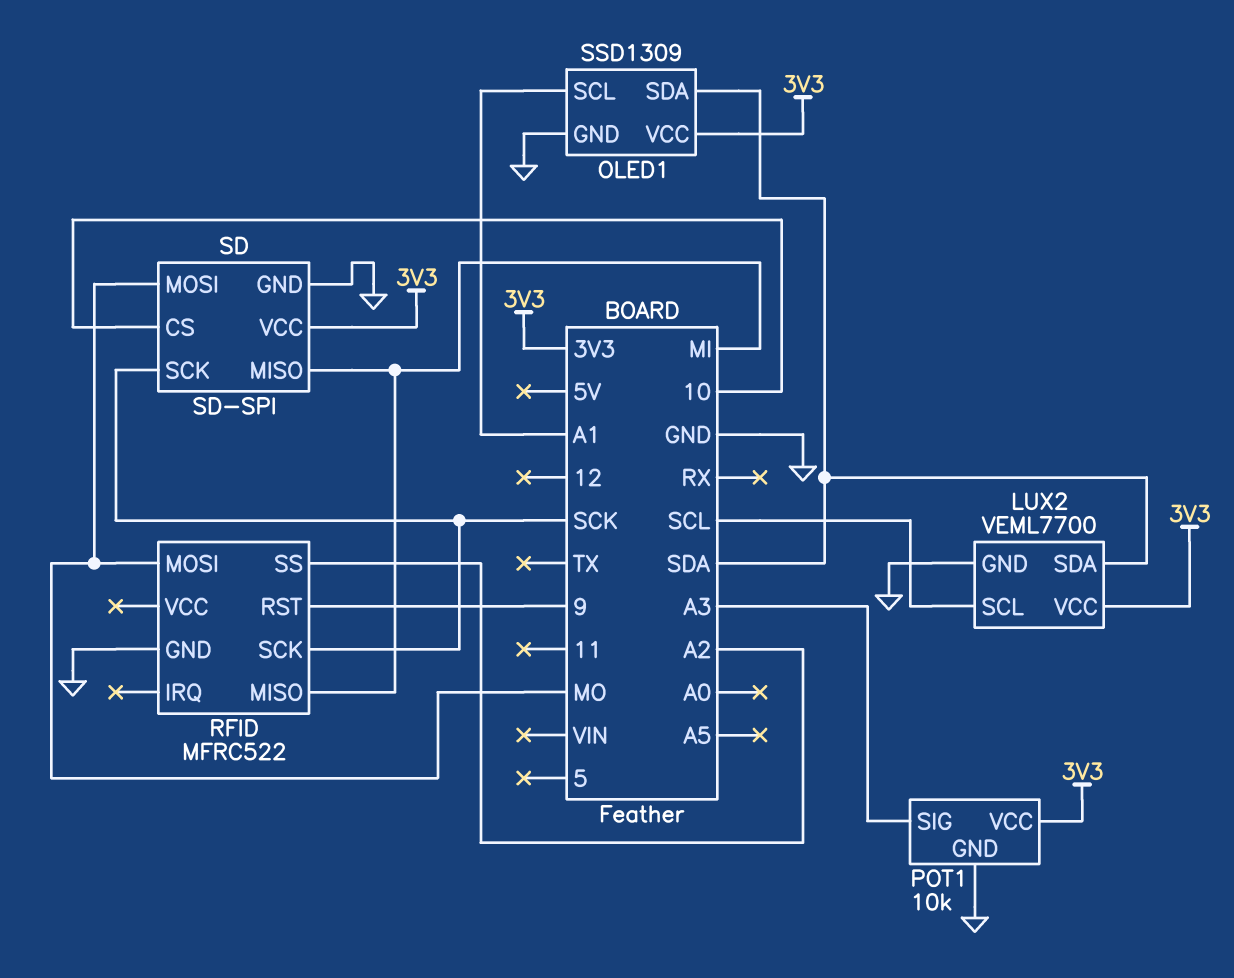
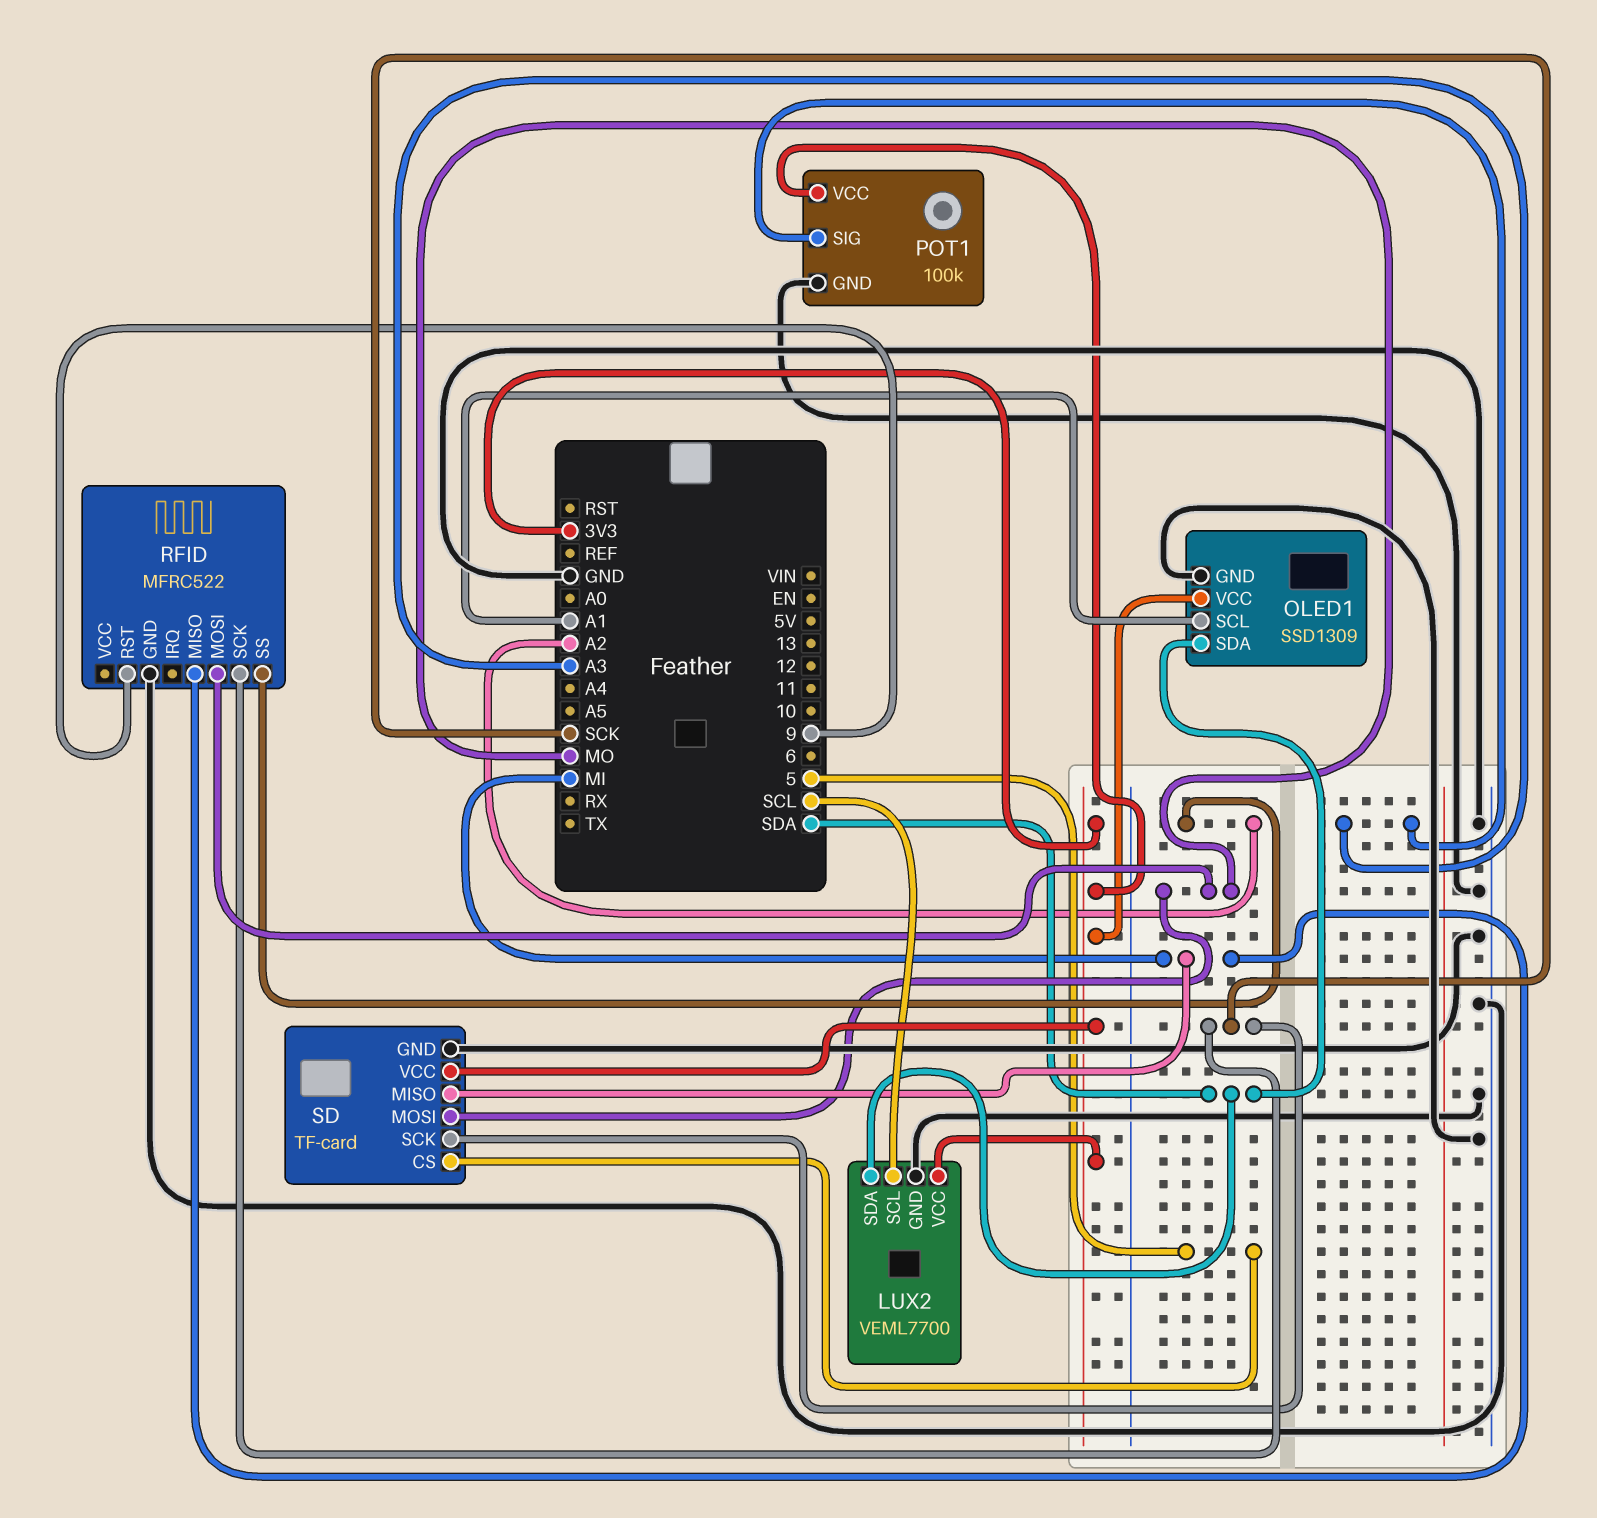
POT1: 10k -> 100k
SD: SD-SPI -> TF-card
SD pin CS: 10 -> 5

